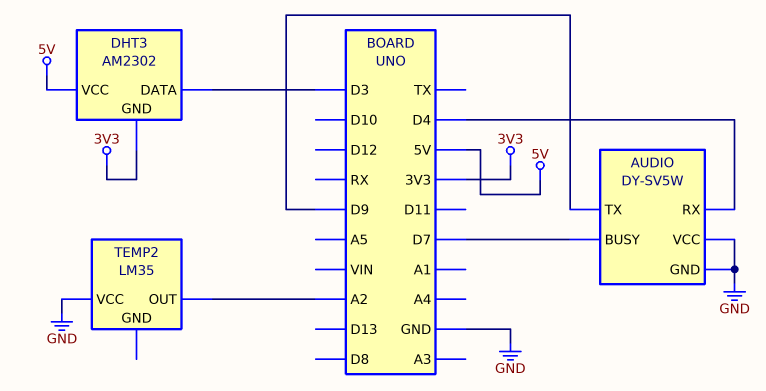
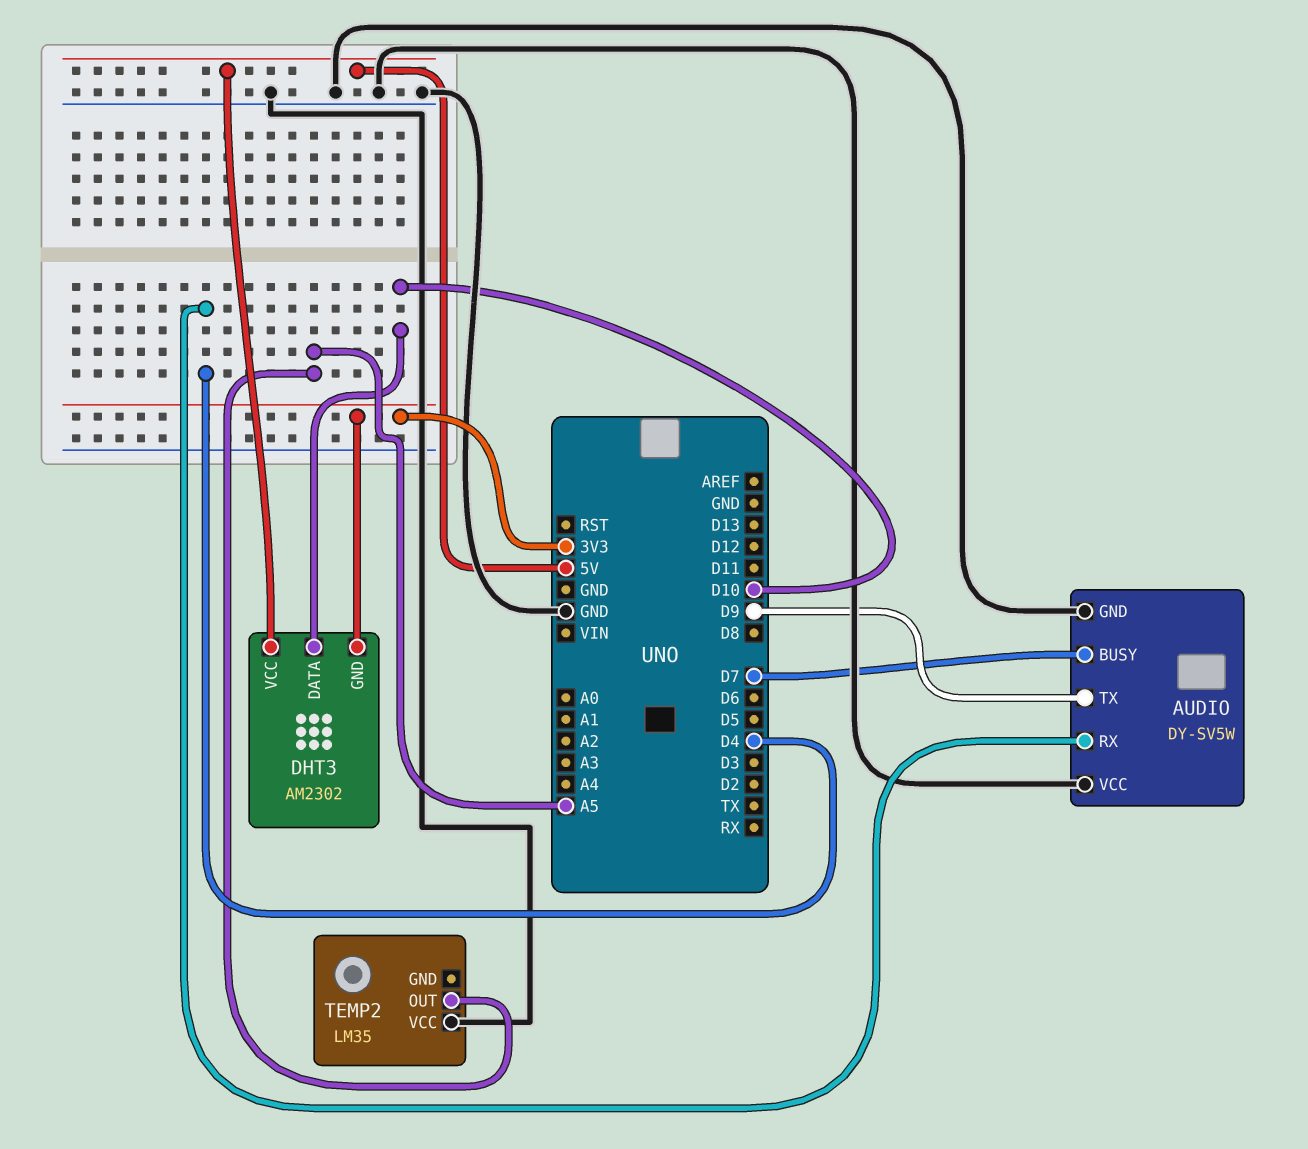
DHT3 pin DATA: D3 -> D10
TEMP2 pin OUT: A2 -> A5

